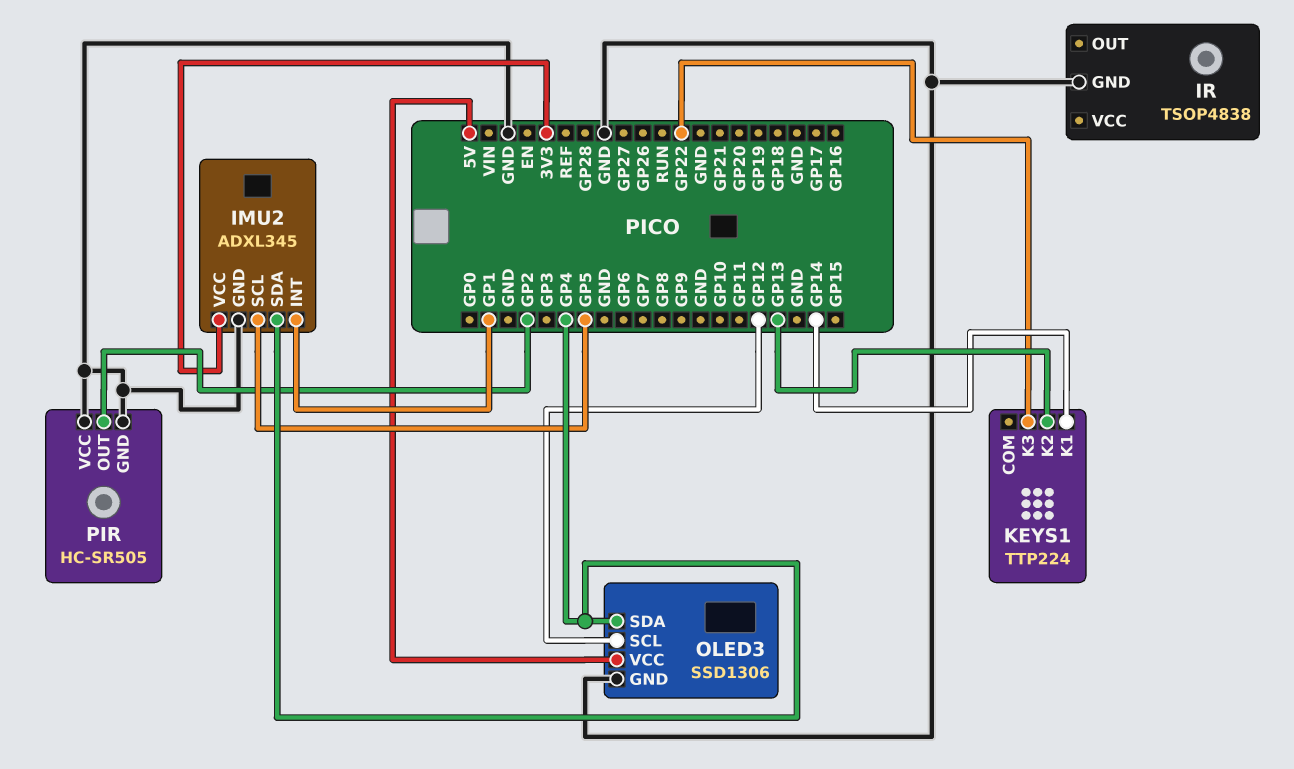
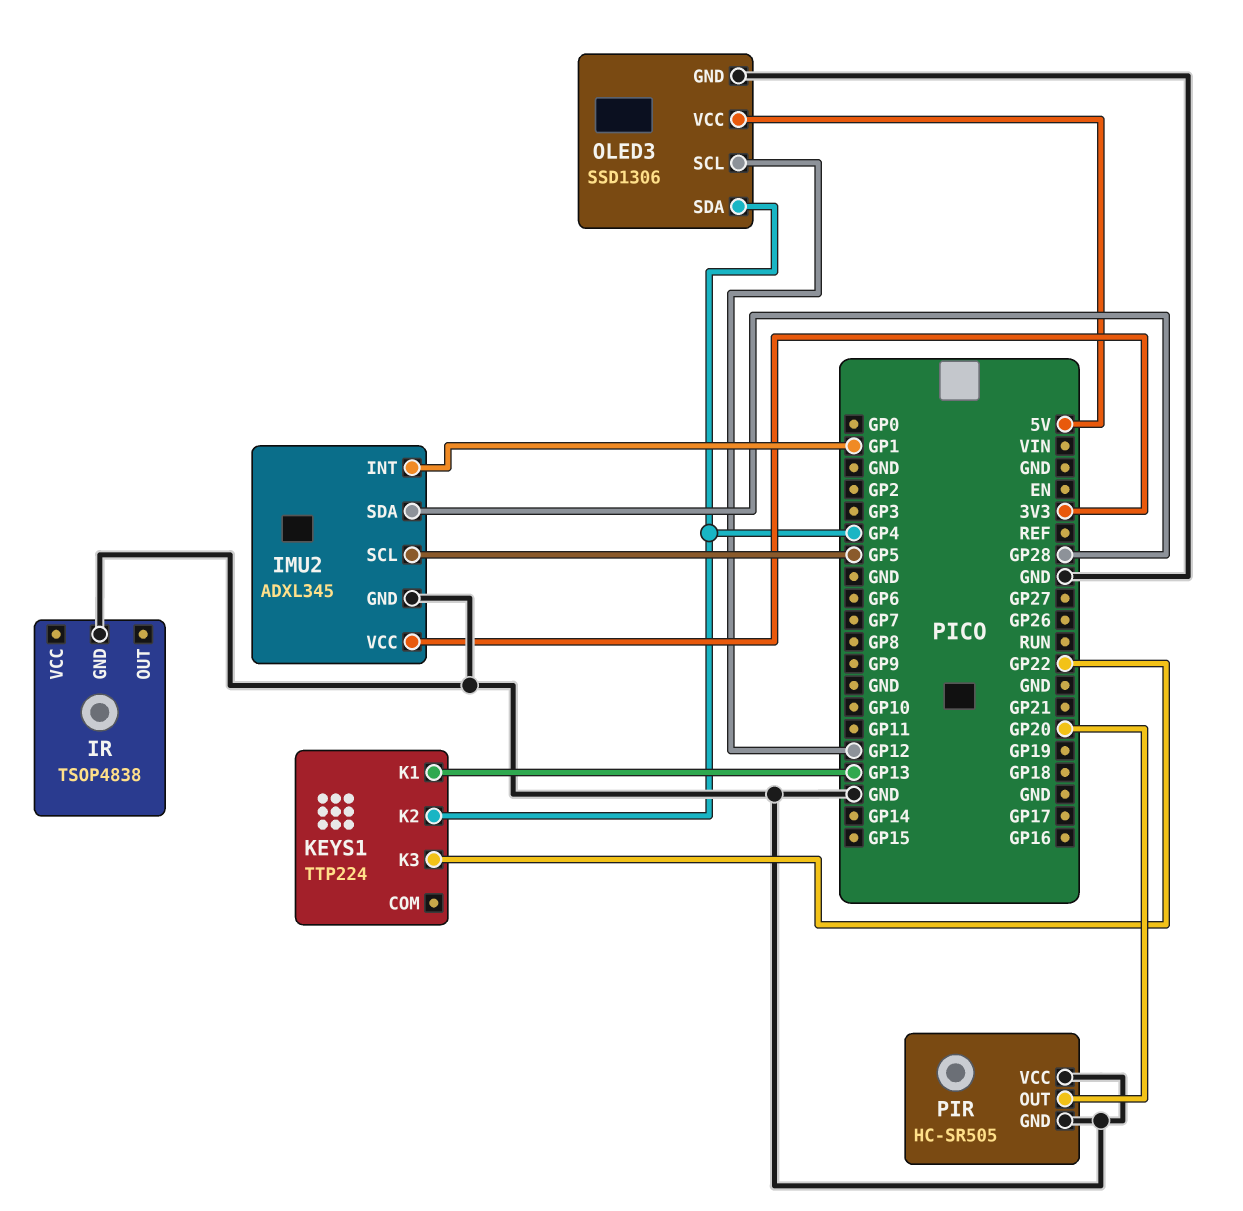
IMU2 pin SDA: GP4 -> GP28
KEYS1 pin K1: GP14 -> GP13
KEYS1 pin K2: GP13 -> GP4
PIR pin OUT: GP2 -> GP20

